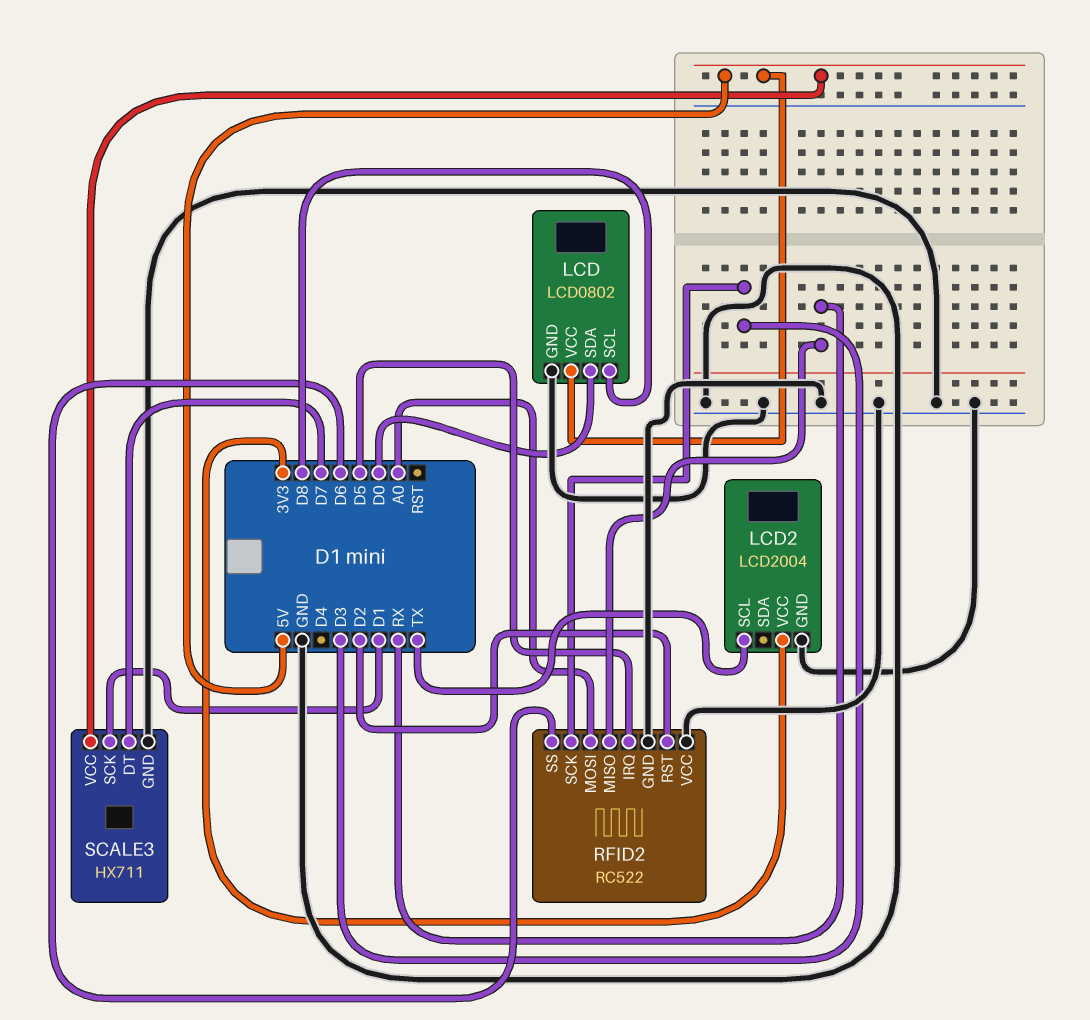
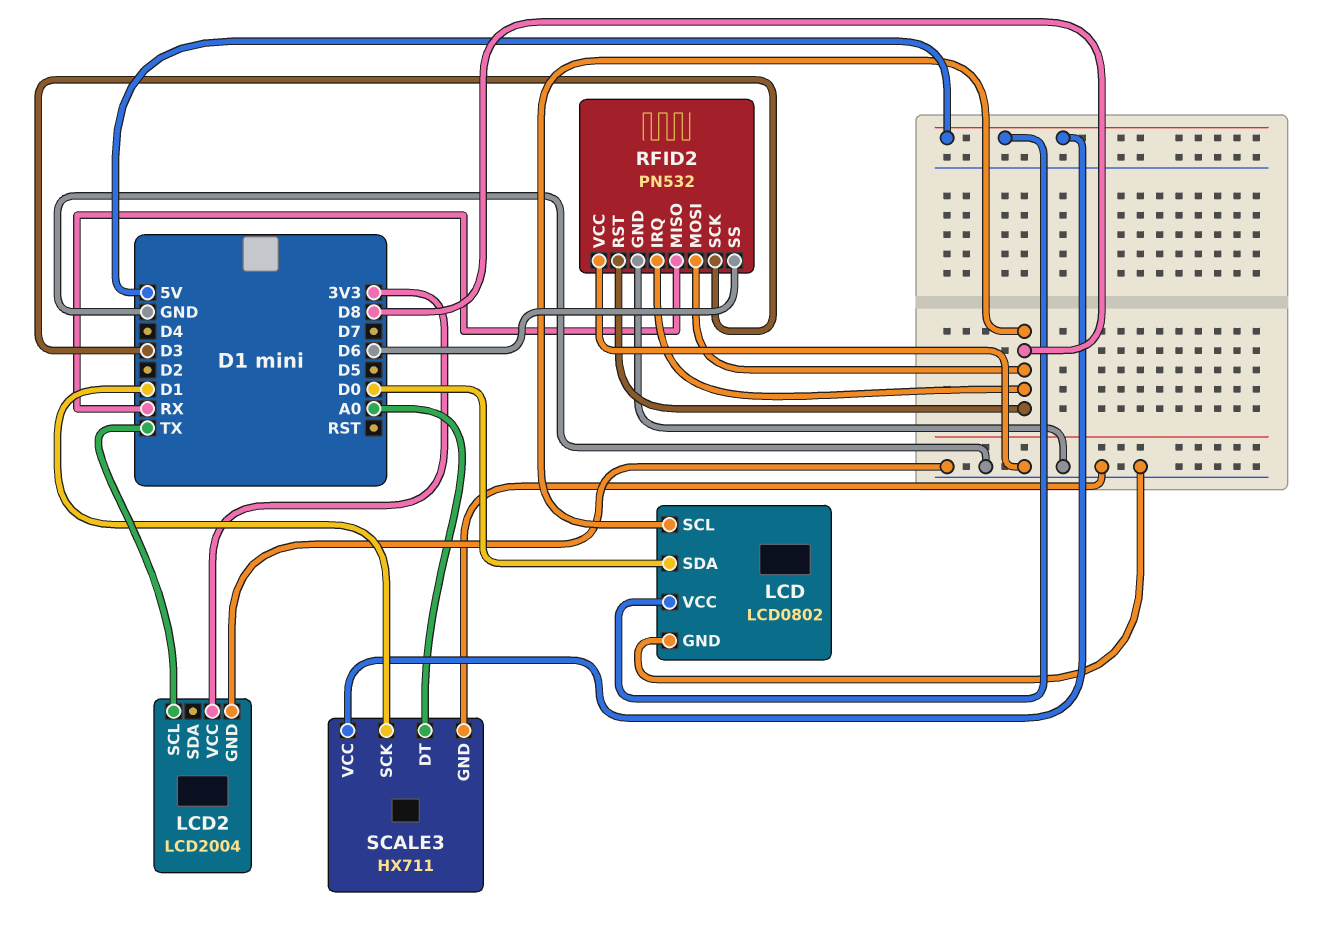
RFID2: RC522 -> PN532
RFID2 pin IRQ: D5 -> D8
RFID2 pin MOSI: A0 -> D8
RFID2 pin RST: D2 -> D8
SCALE3 pin DT: D7 -> A0

